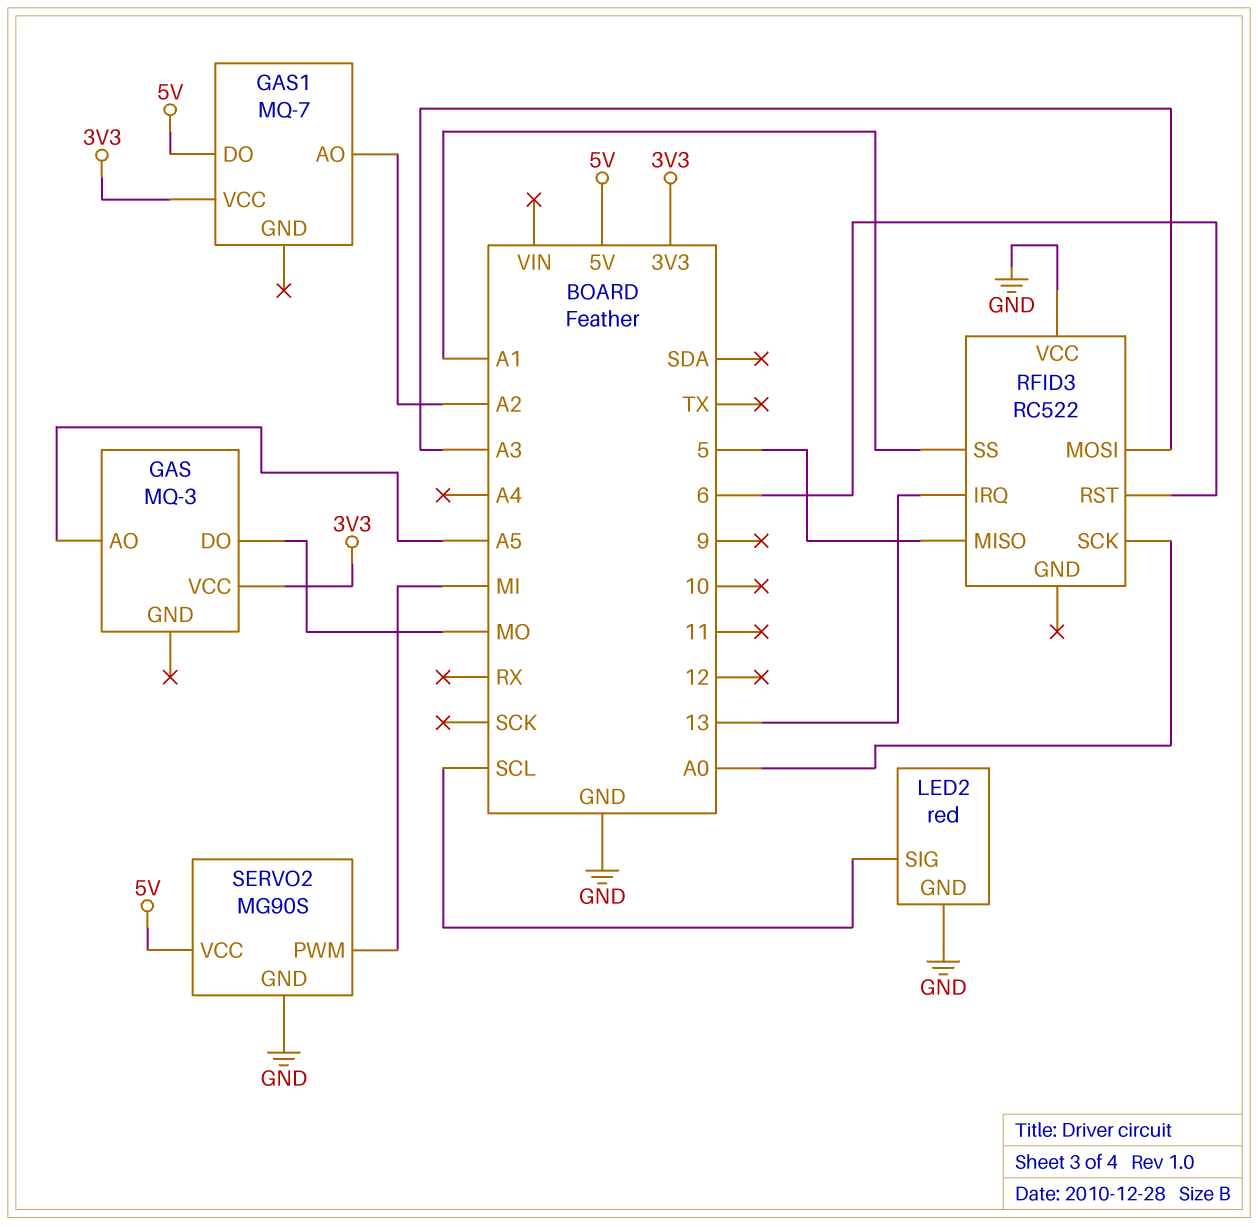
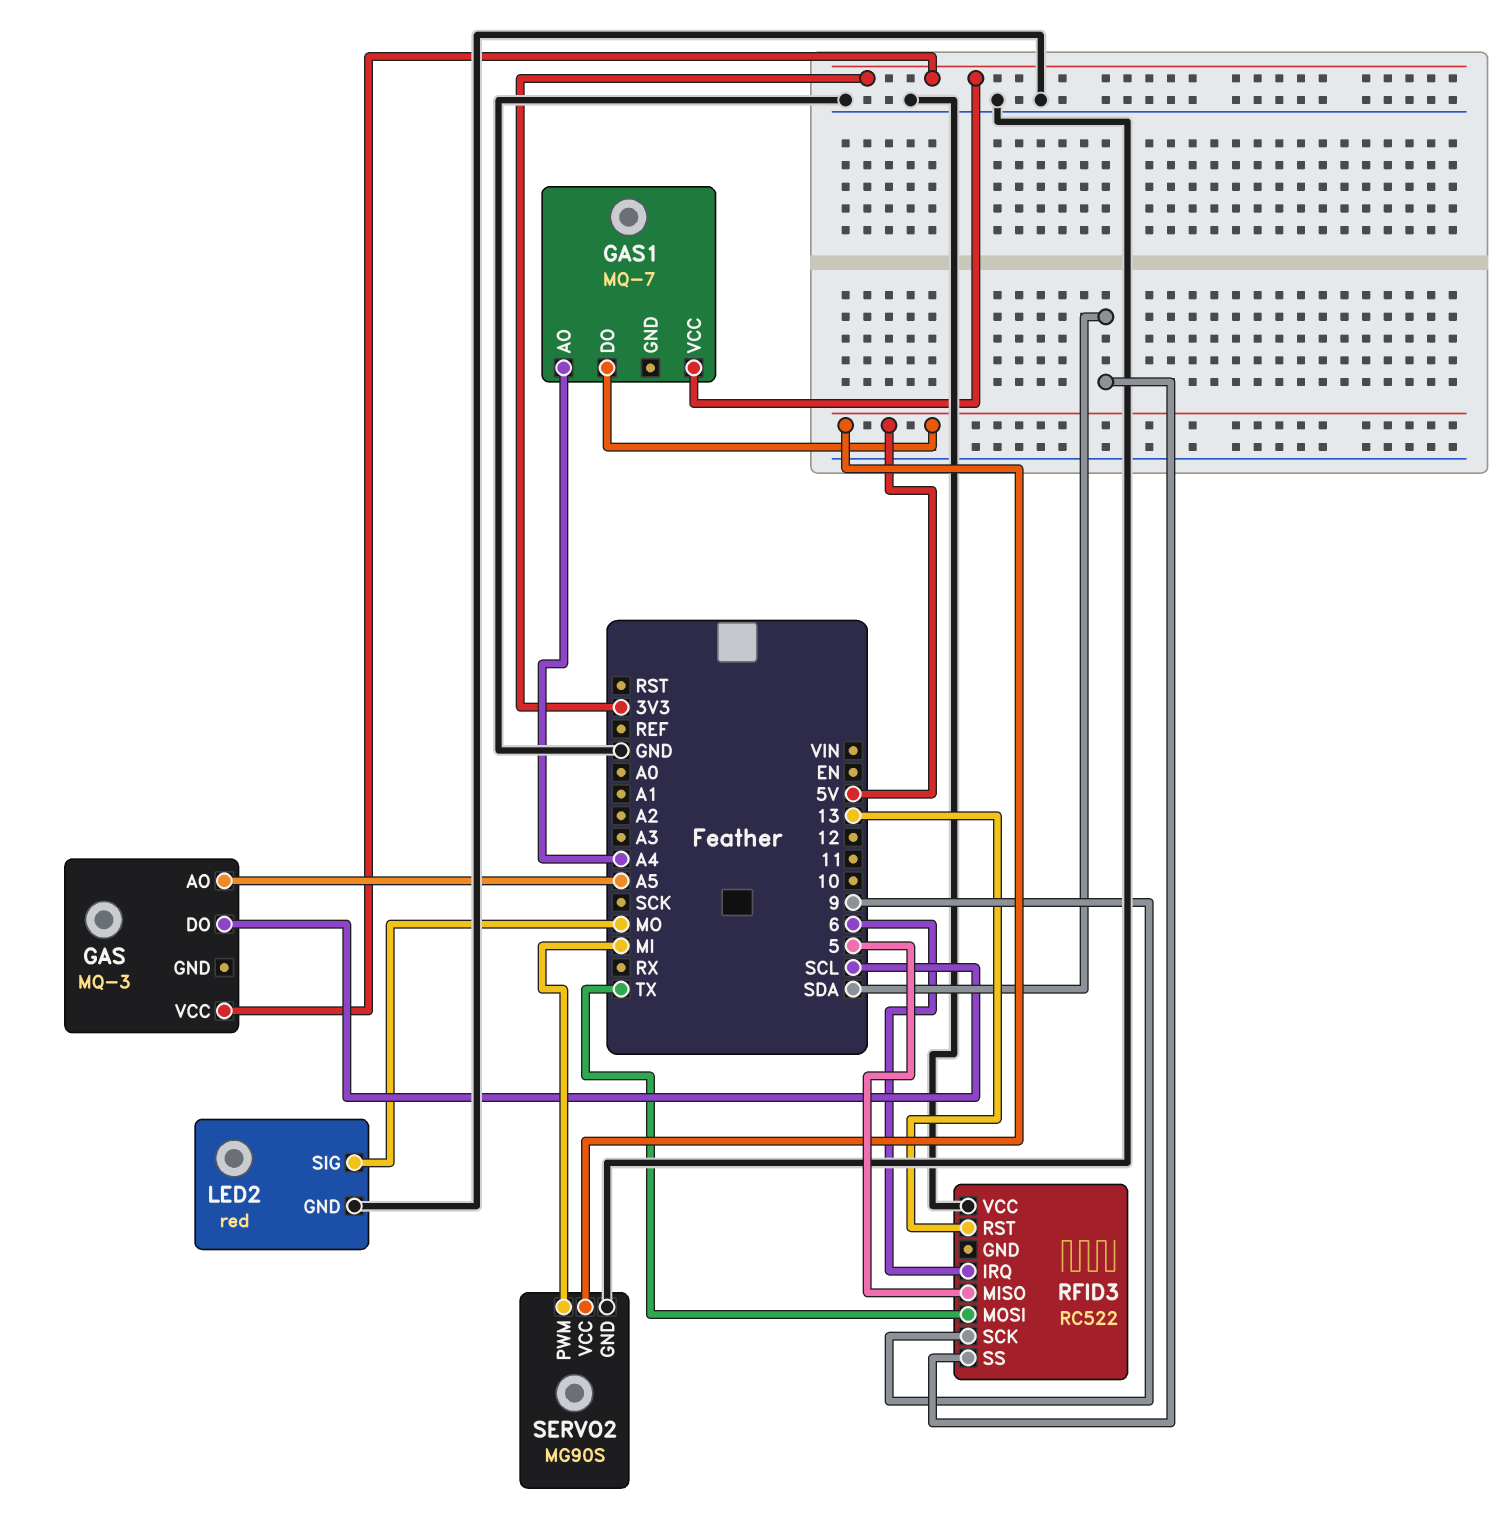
GAS pin DO: MO -> SCL
GAS1 pin AO: A2 -> A4
LED2 pin SIG: SCL -> MO
RFID3 pin IRQ: 13 -> 6
RFID3 pin MOSI: A3 -> TX
RFID3 pin RST: 6 -> 13
RFID3 pin SCK: A0 -> 9
RFID3 pin SS: A1 -> SDA

